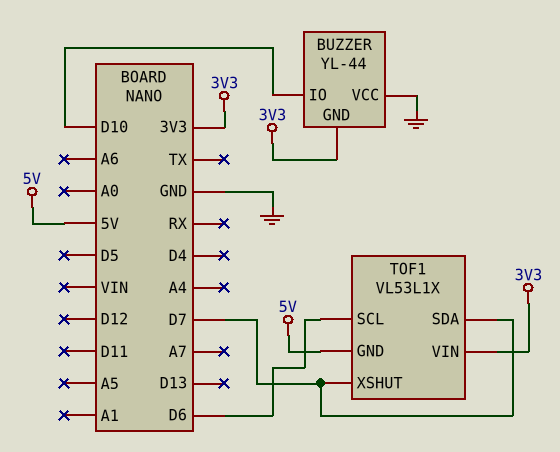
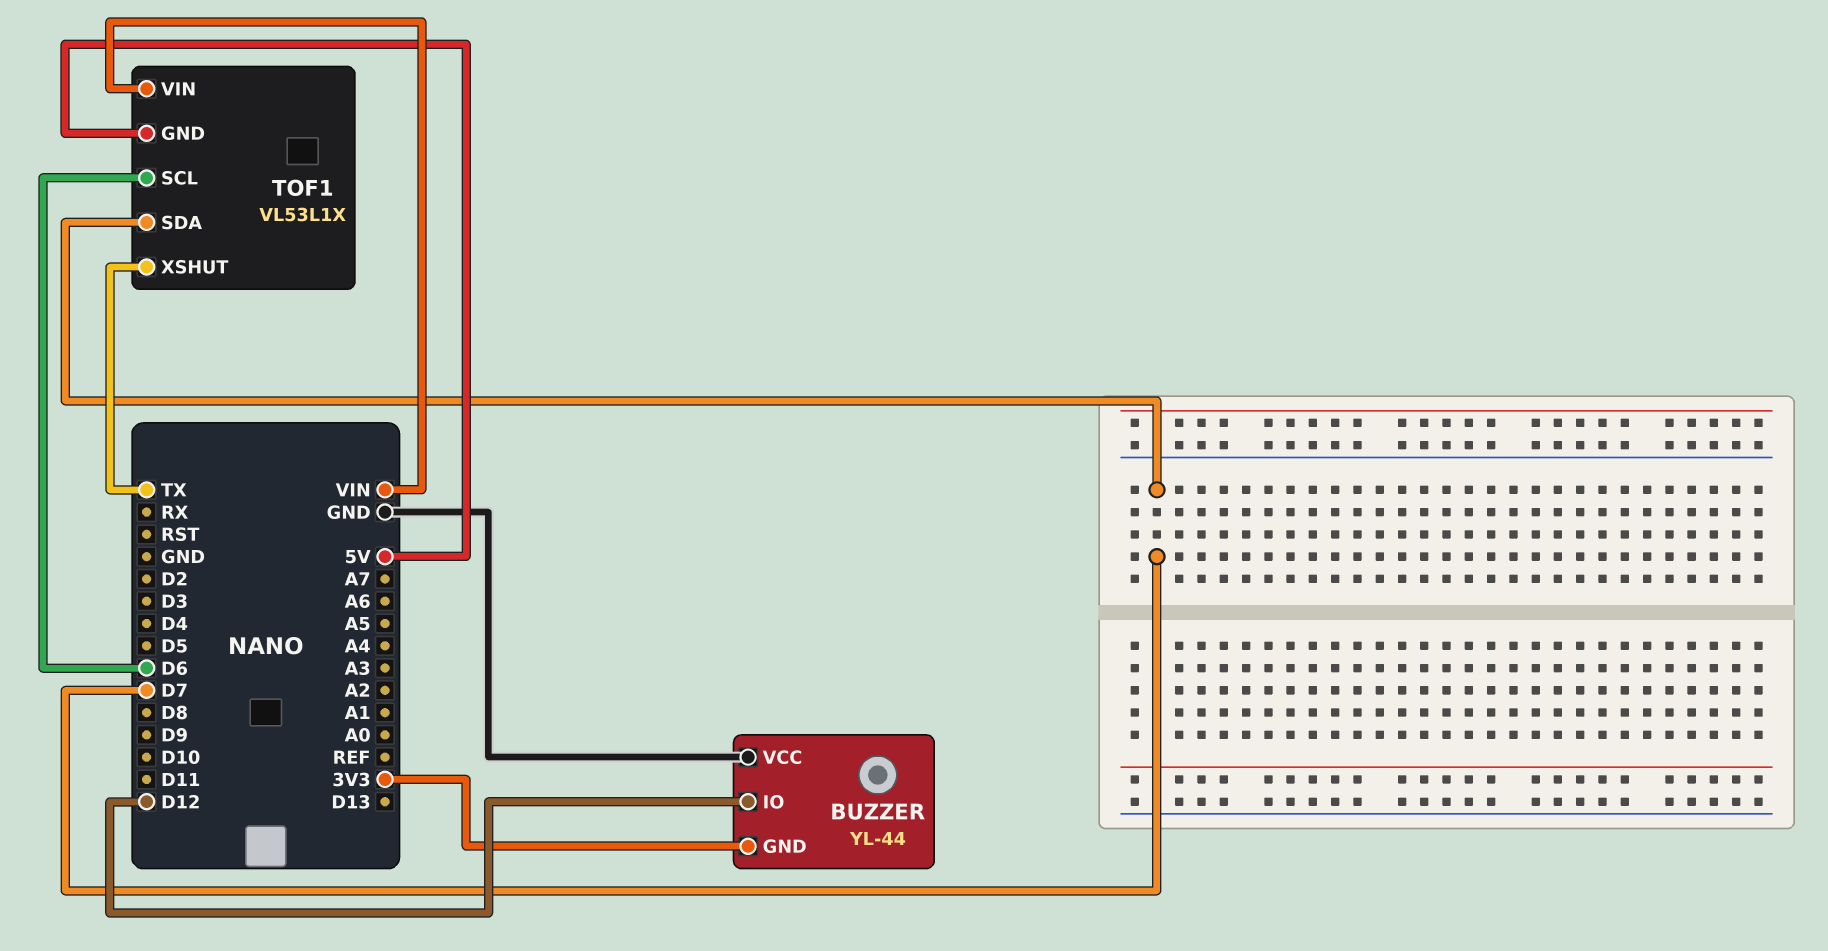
BUZZER pin IO: D10 -> D12
TOF1 pin VIN: 3V3 -> VIN
TOF1 pin XSHUT: D7 -> TX

